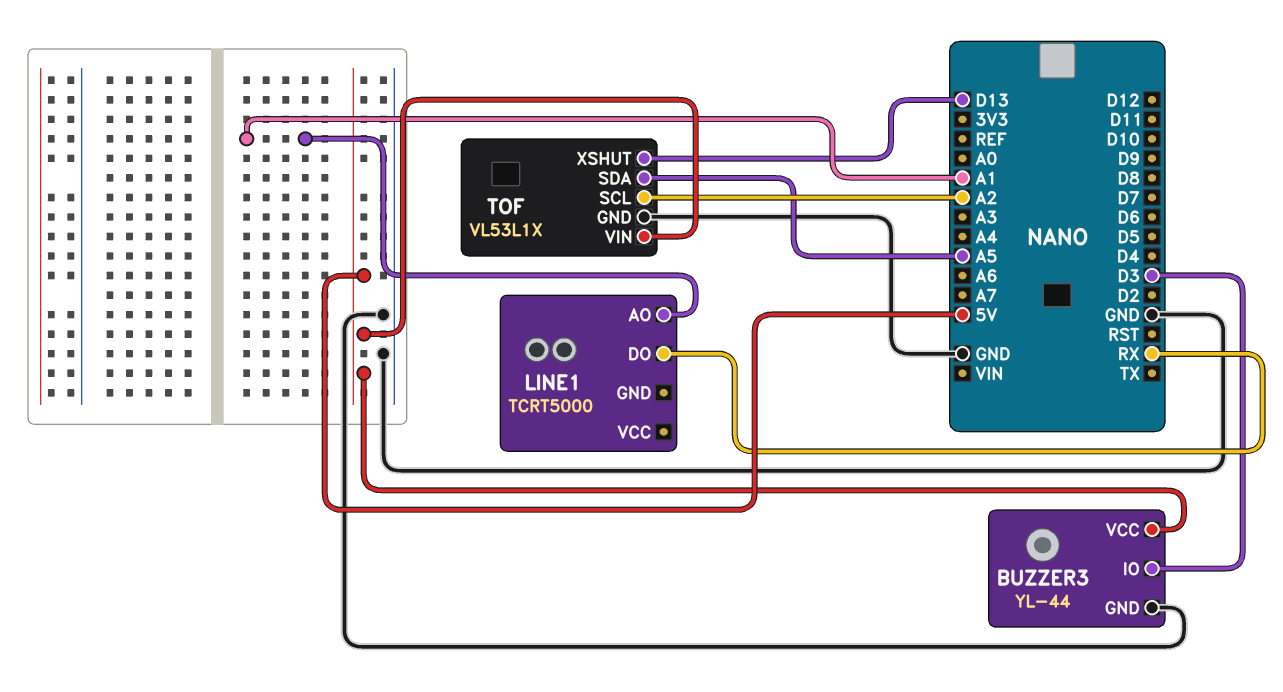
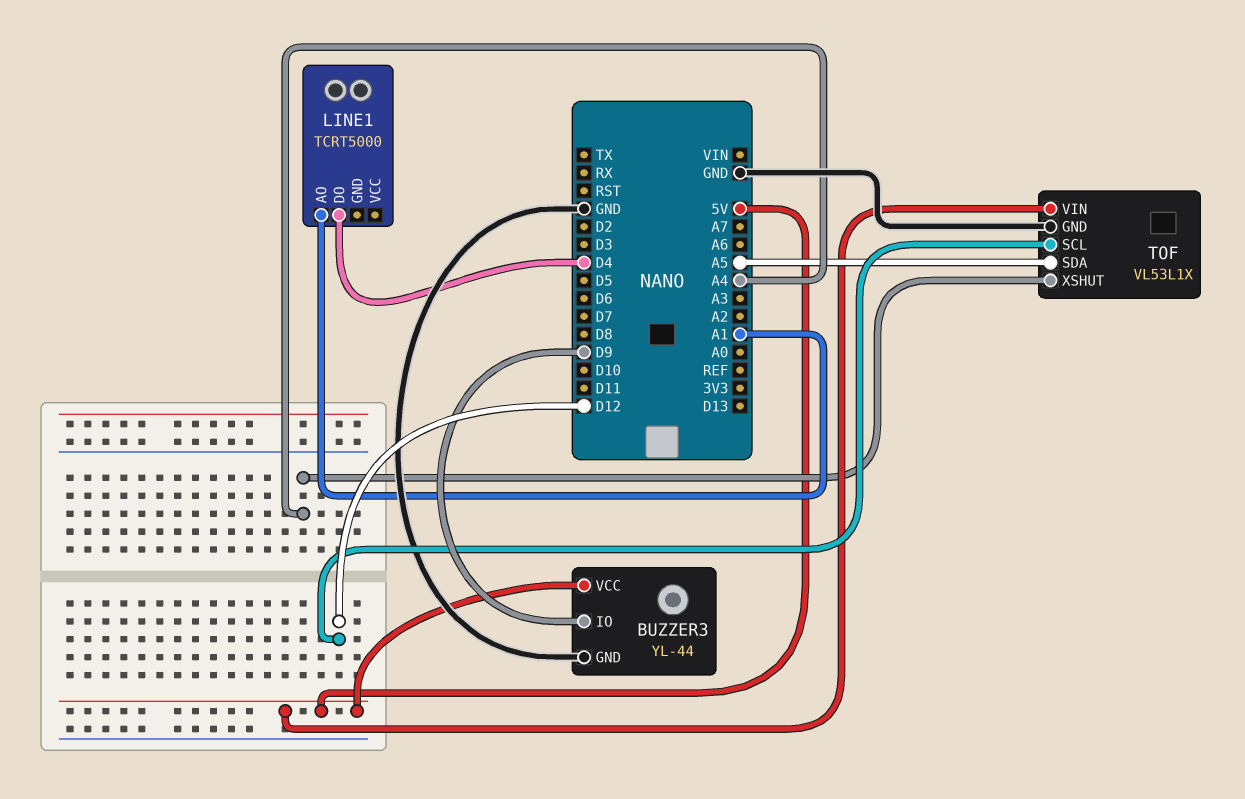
BUZZER3 pin IO: D3 -> D9
LINE1 pin DO: RX -> D4
TOF pin SCL: A2 -> D12
TOF pin XSHUT: D13 -> A4

